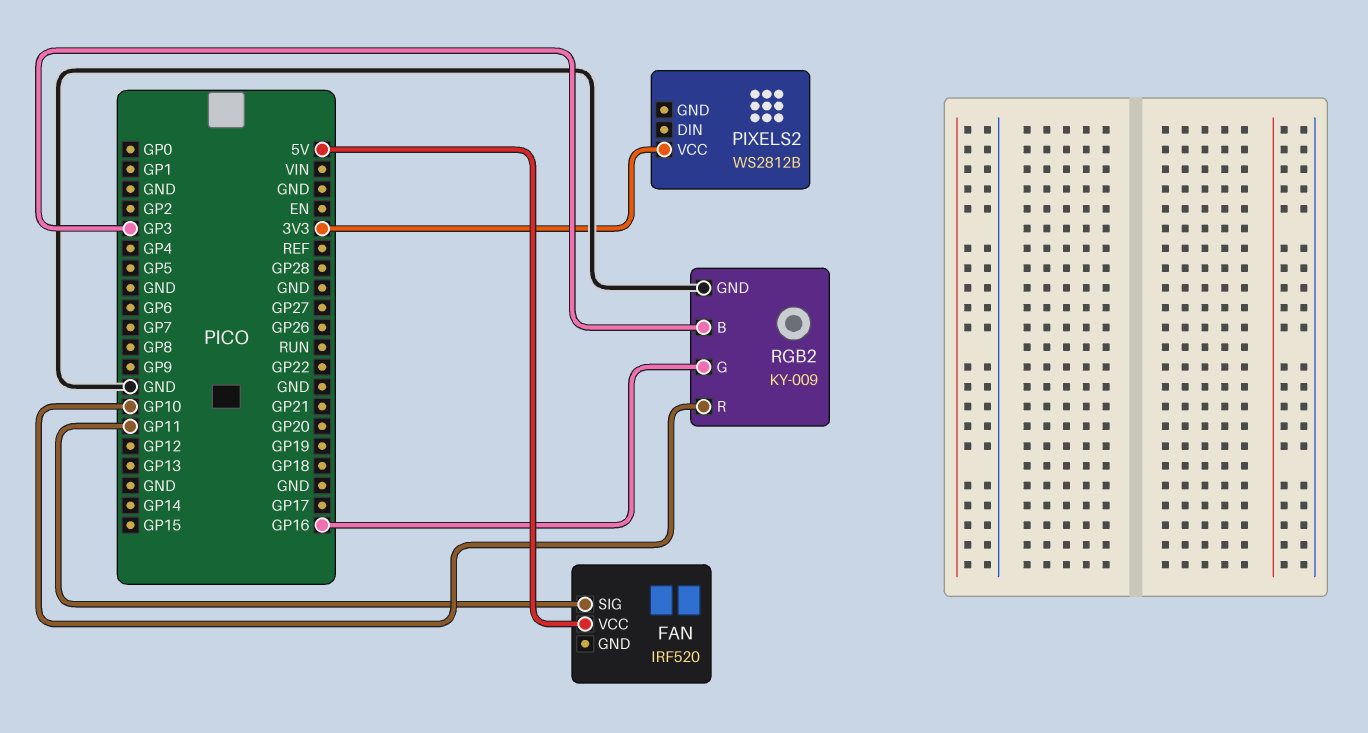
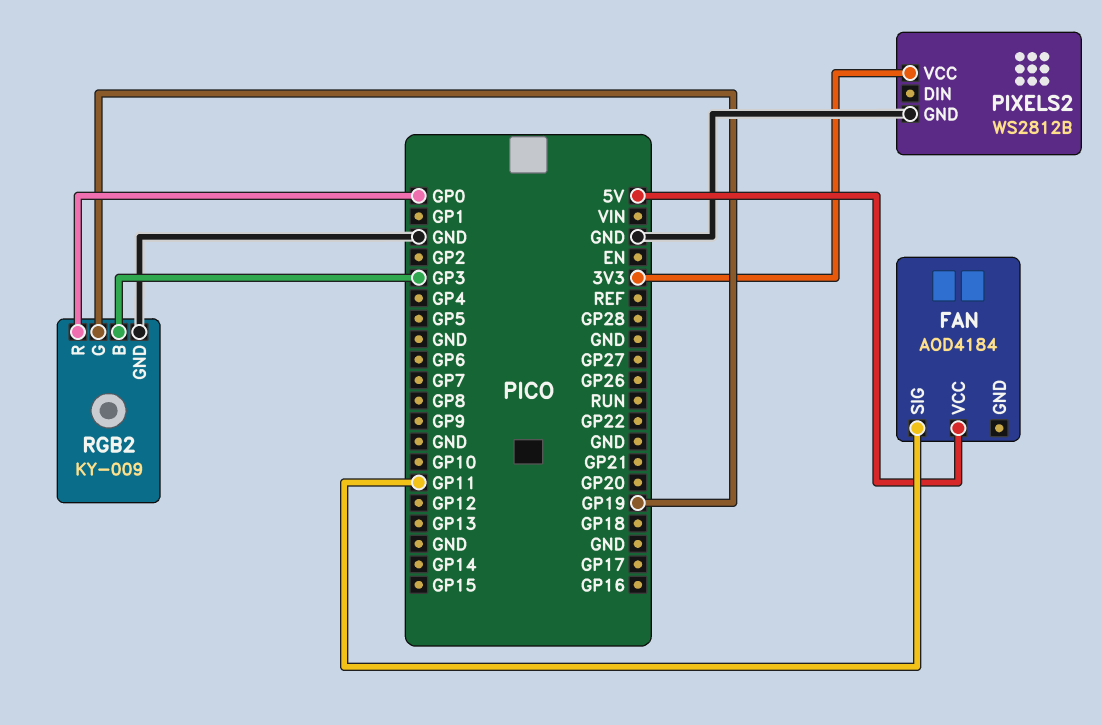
FAN: IRF520 -> AOD4184
PIXELS2 pin GND: none -> GND
RGB2 pin G: GP16 -> GP19
RGB2 pin R: GP10 -> GP0

